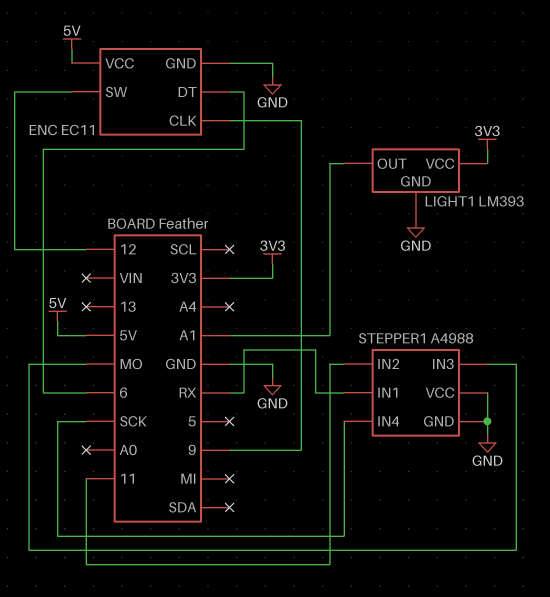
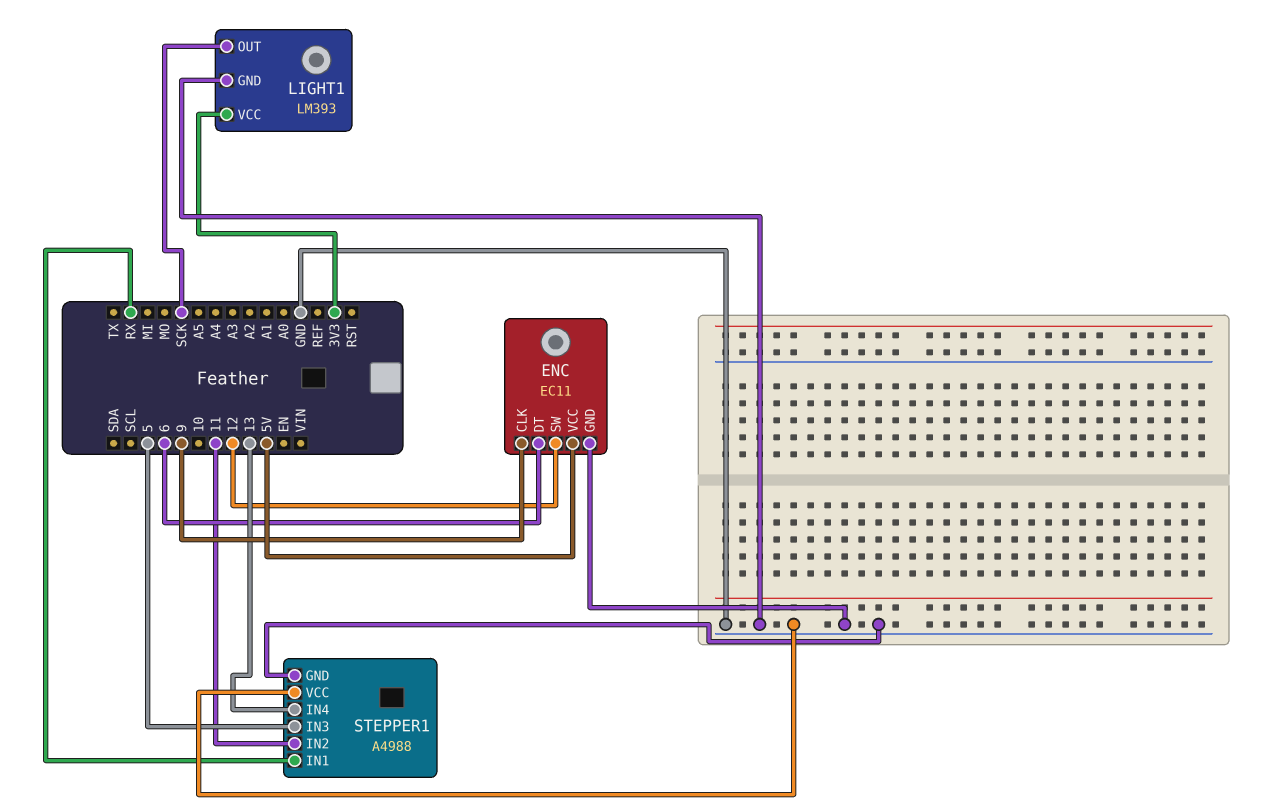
LIGHT1 pin OUT: A1 -> SCK
STEPPER1 pin IN3: MO -> 5
STEPPER1 pin IN4: SCK -> 13

